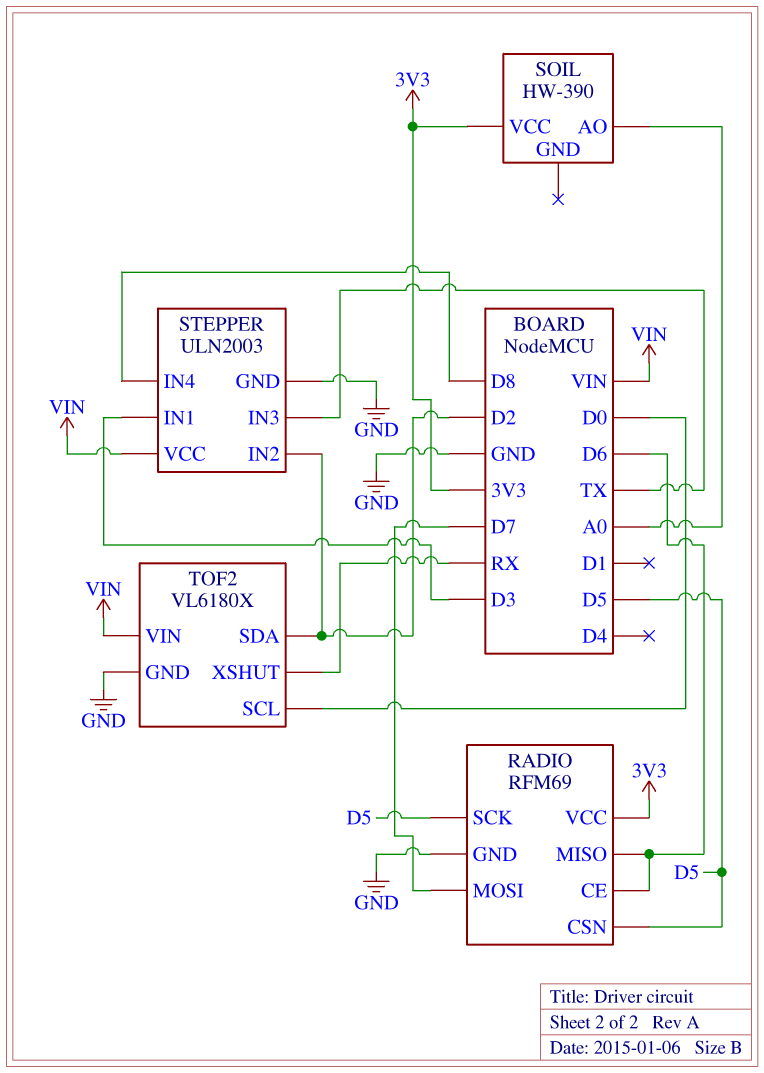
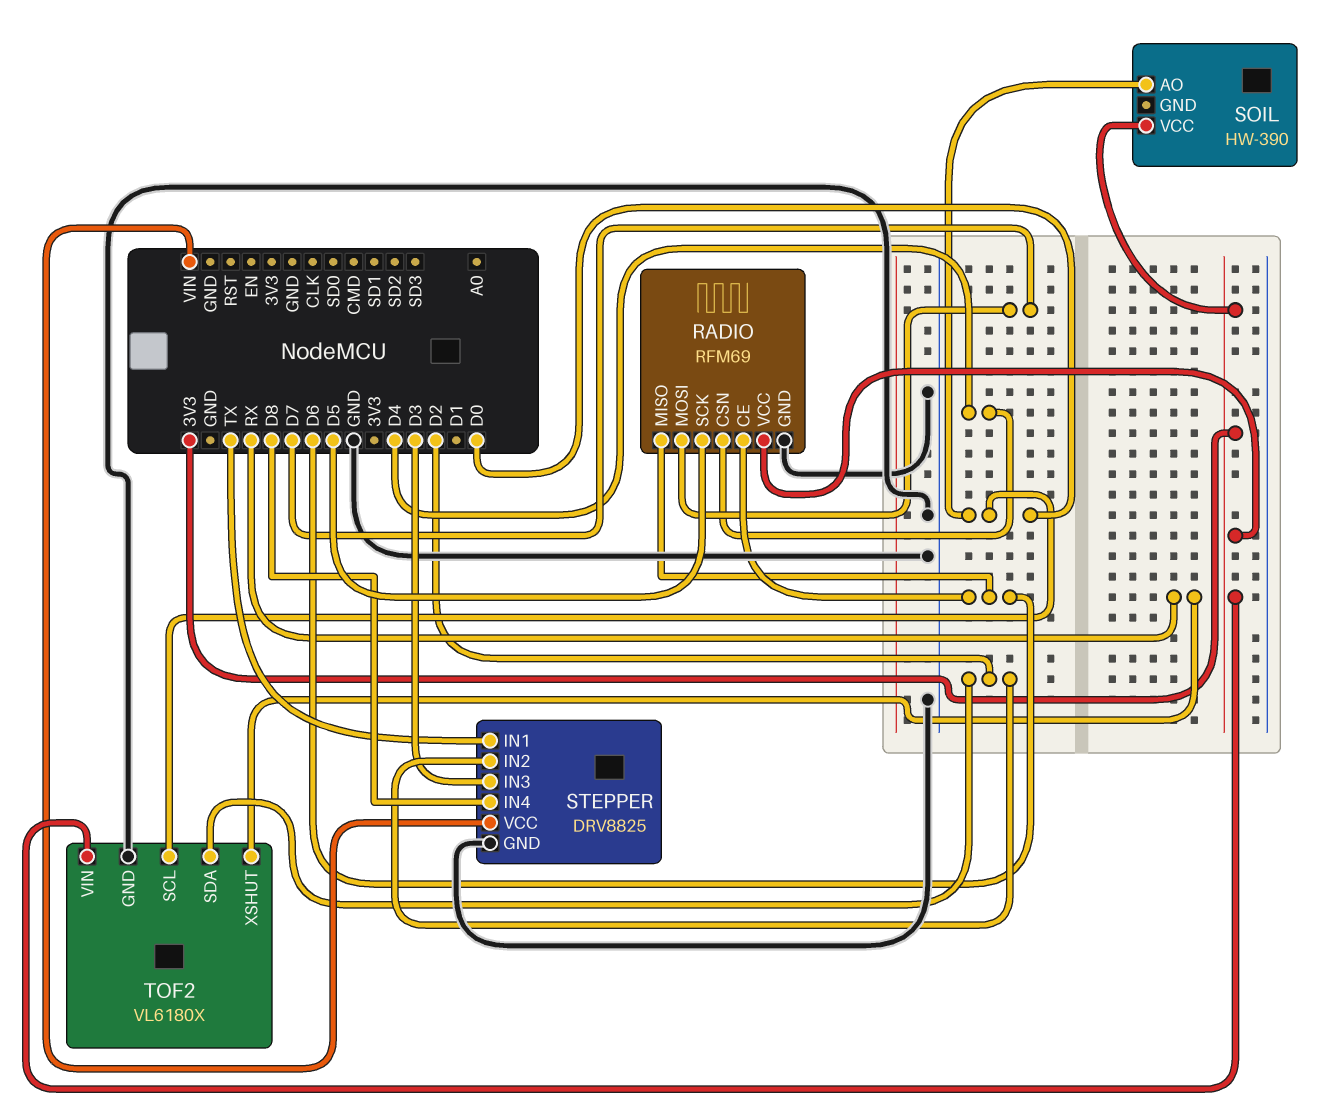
RADIO pin CSN: D5 -> D4
SOIL pin AO: A0 -> D0
STEPPER: ULN2003 -> DRV8825
STEPPER pin IN1: D3 -> TX
STEPPER pin IN3: TX -> D3
TOF2 pin VIN: VIN -> 3V3

